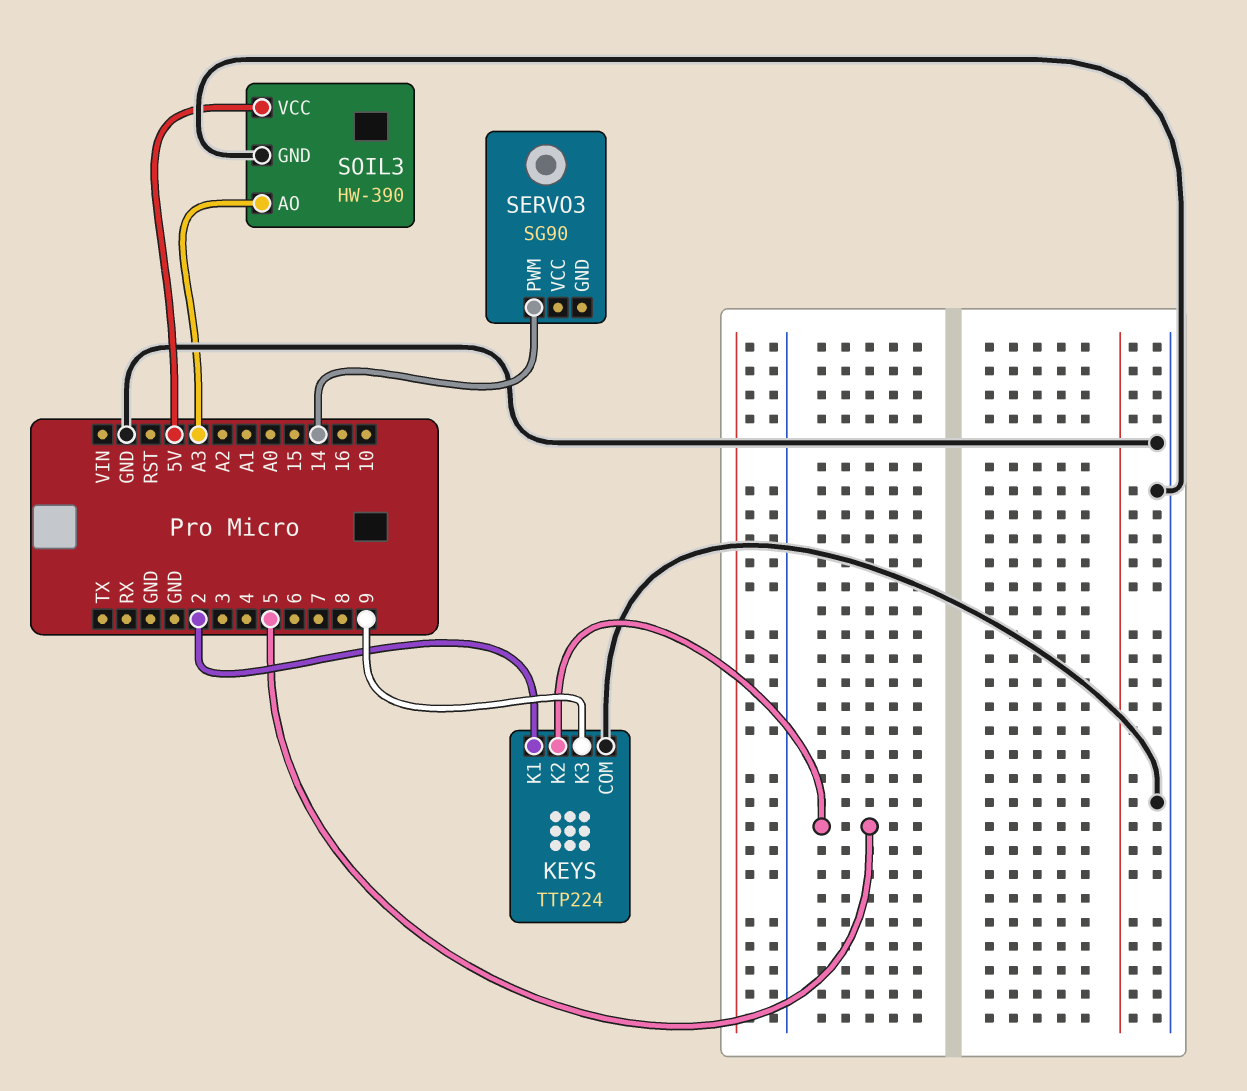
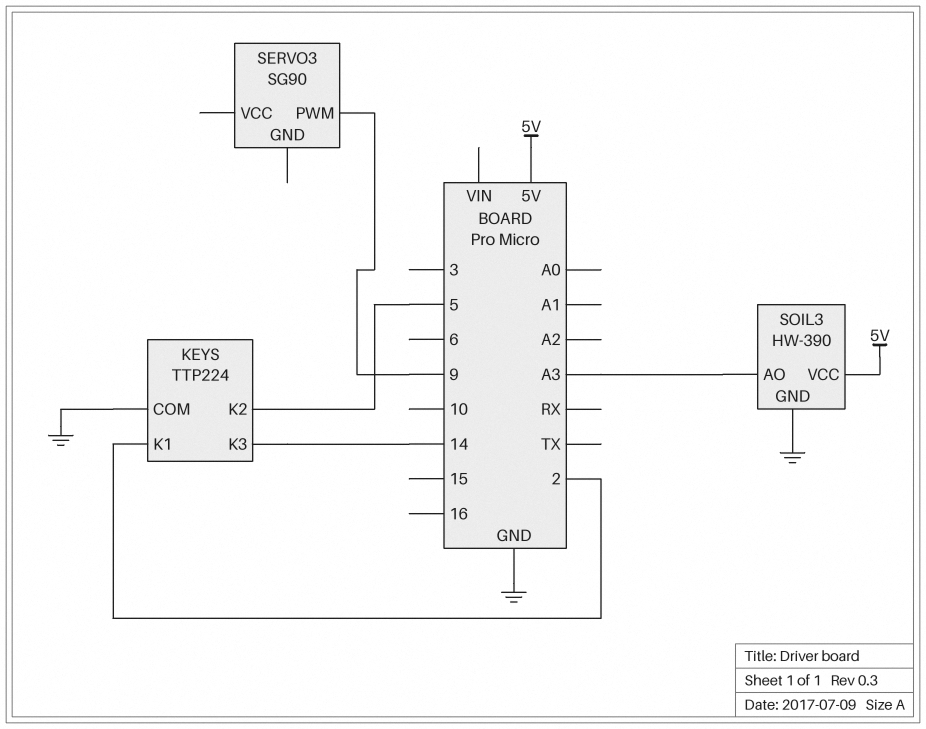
KEYS pin K3: 9 -> 14
SERVO3 pin PWM: 14 -> 9

